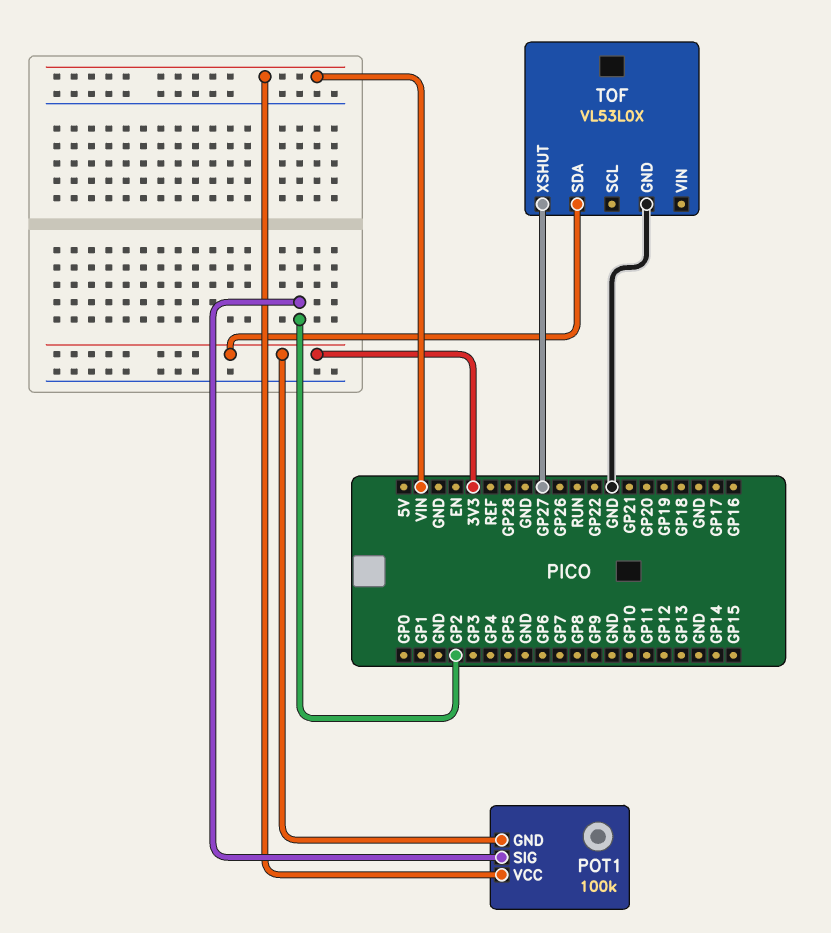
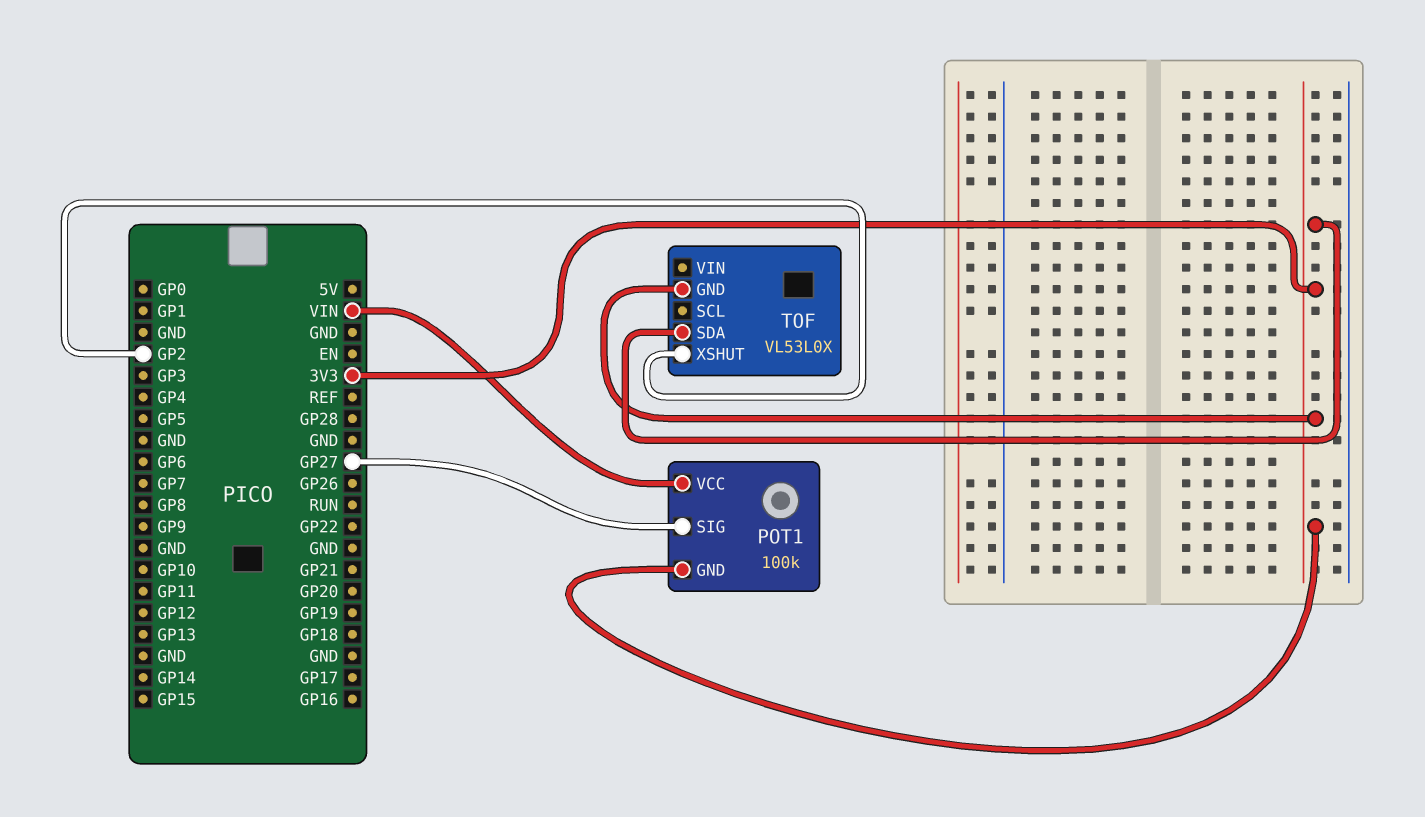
POT1 pin SIG: GP2 -> GP27
TOF pin GND: GND -> 3V3
TOF pin XSHUT: GP27 -> GP2

